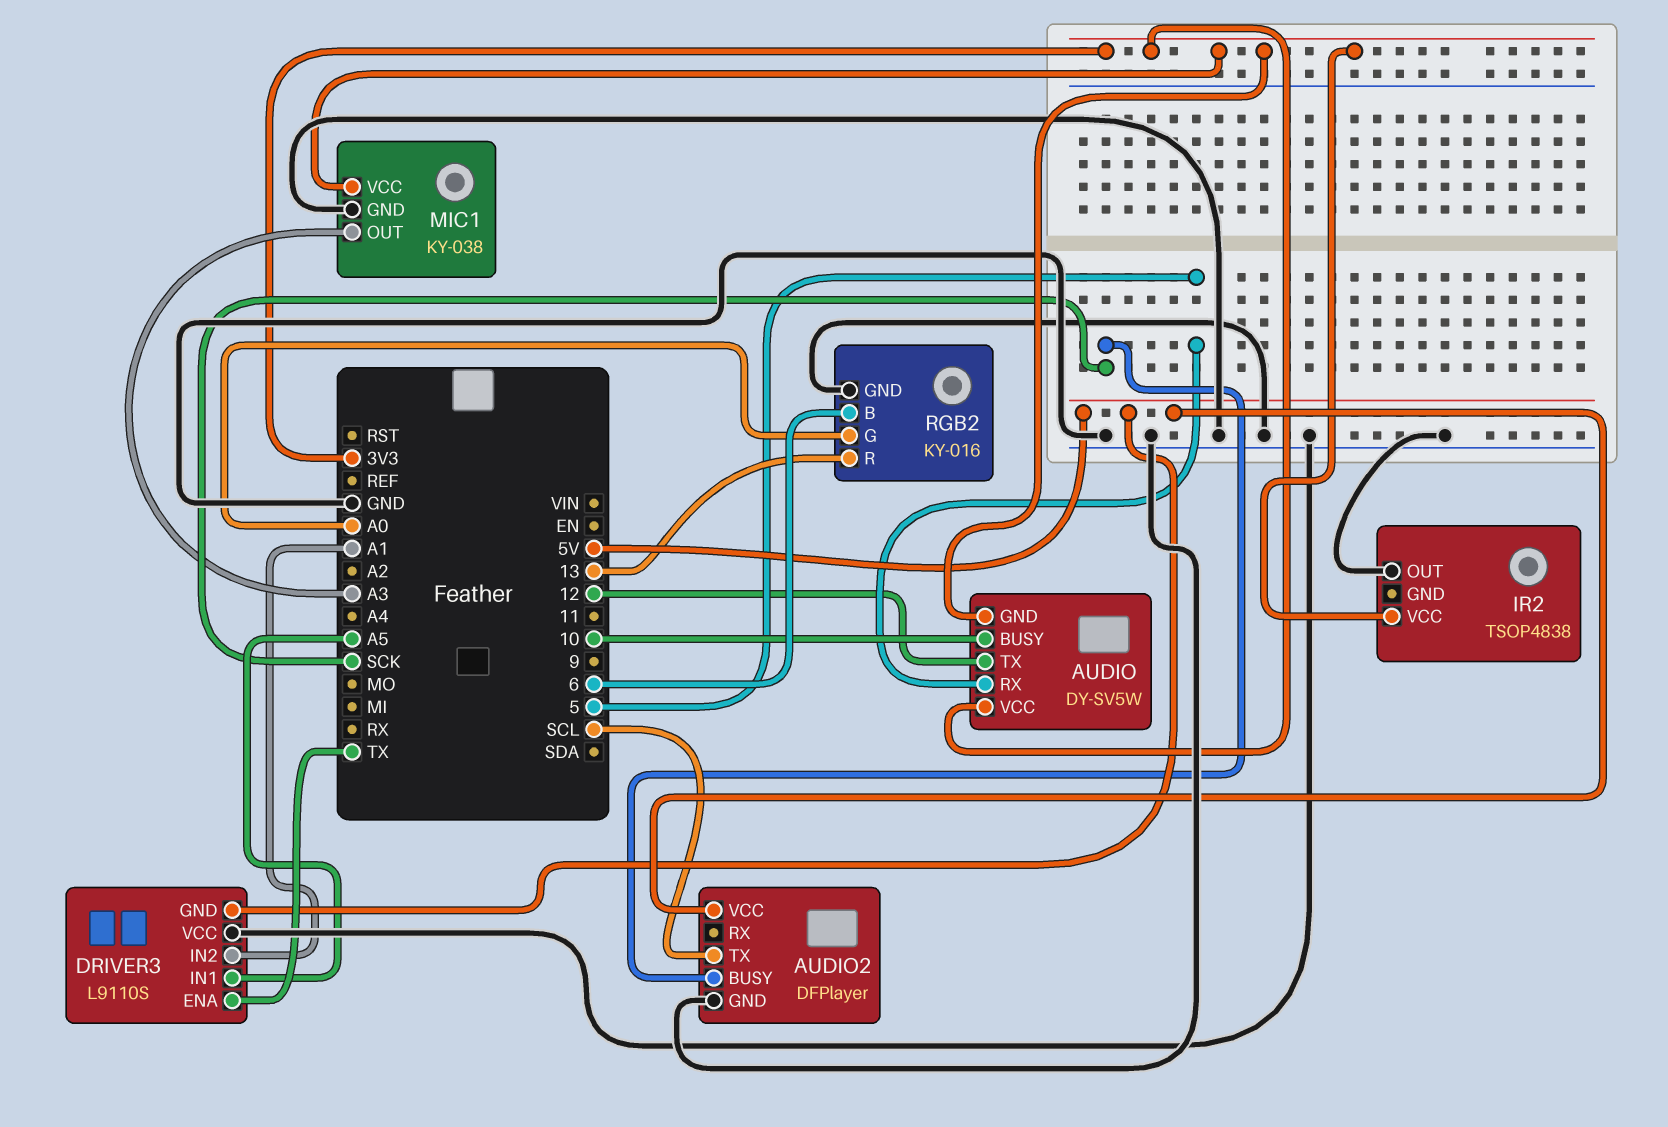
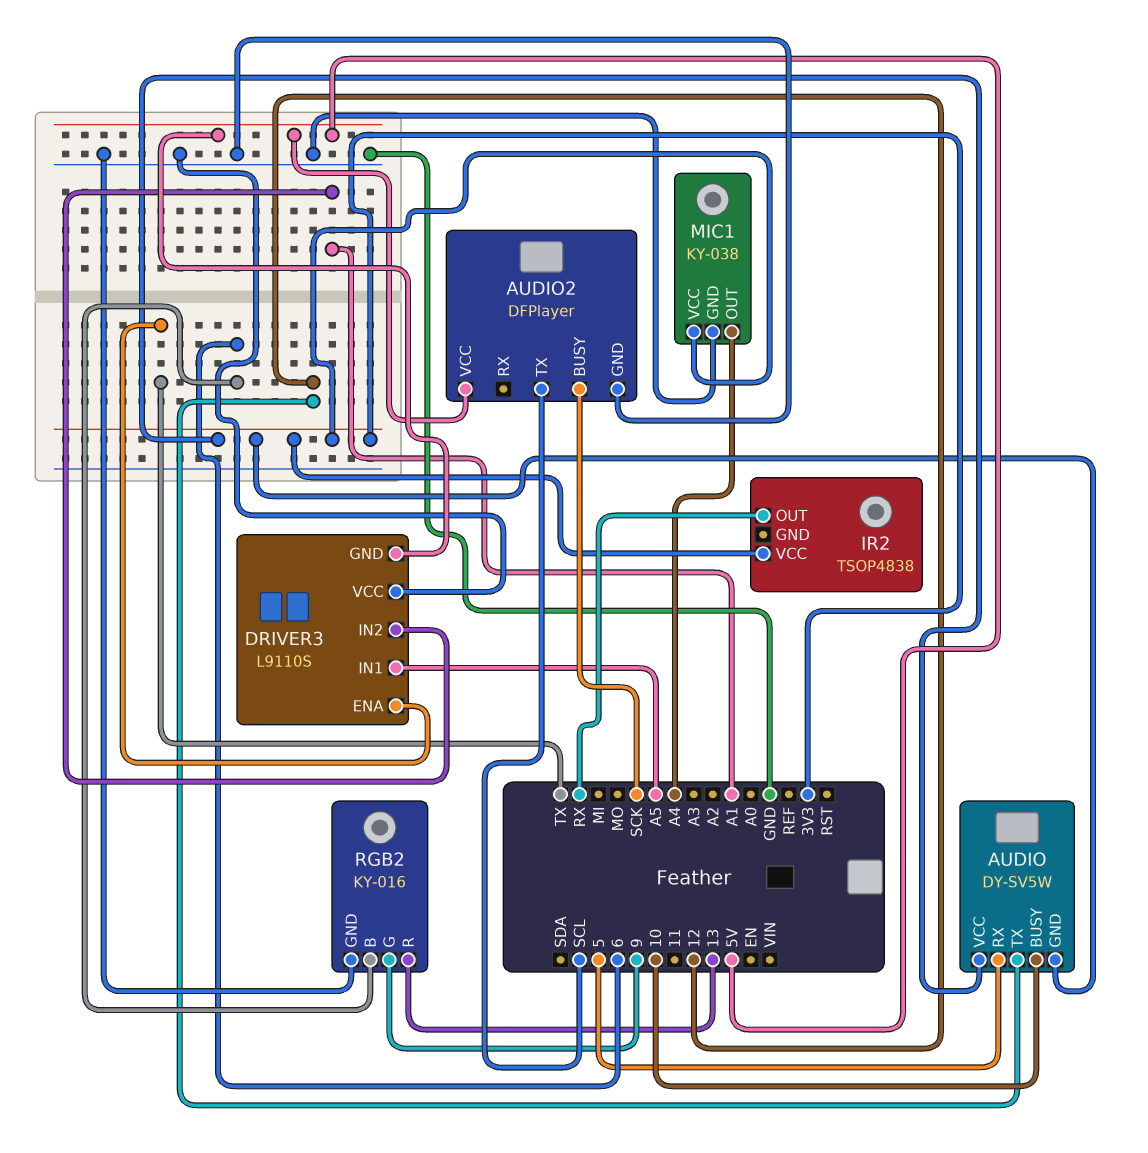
IR2 pin OUT: GND -> RX
MIC1 pin OUT: A3 -> A4
RGB2 pin G: A0 -> 9

